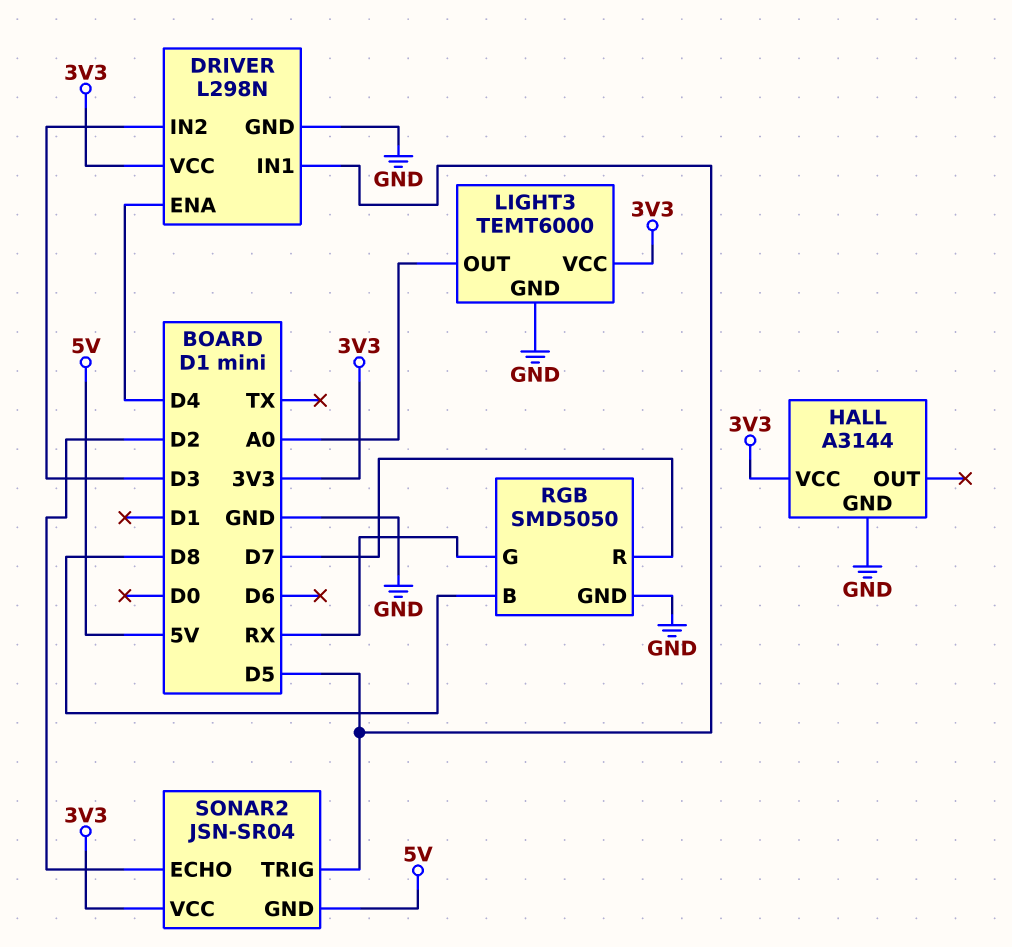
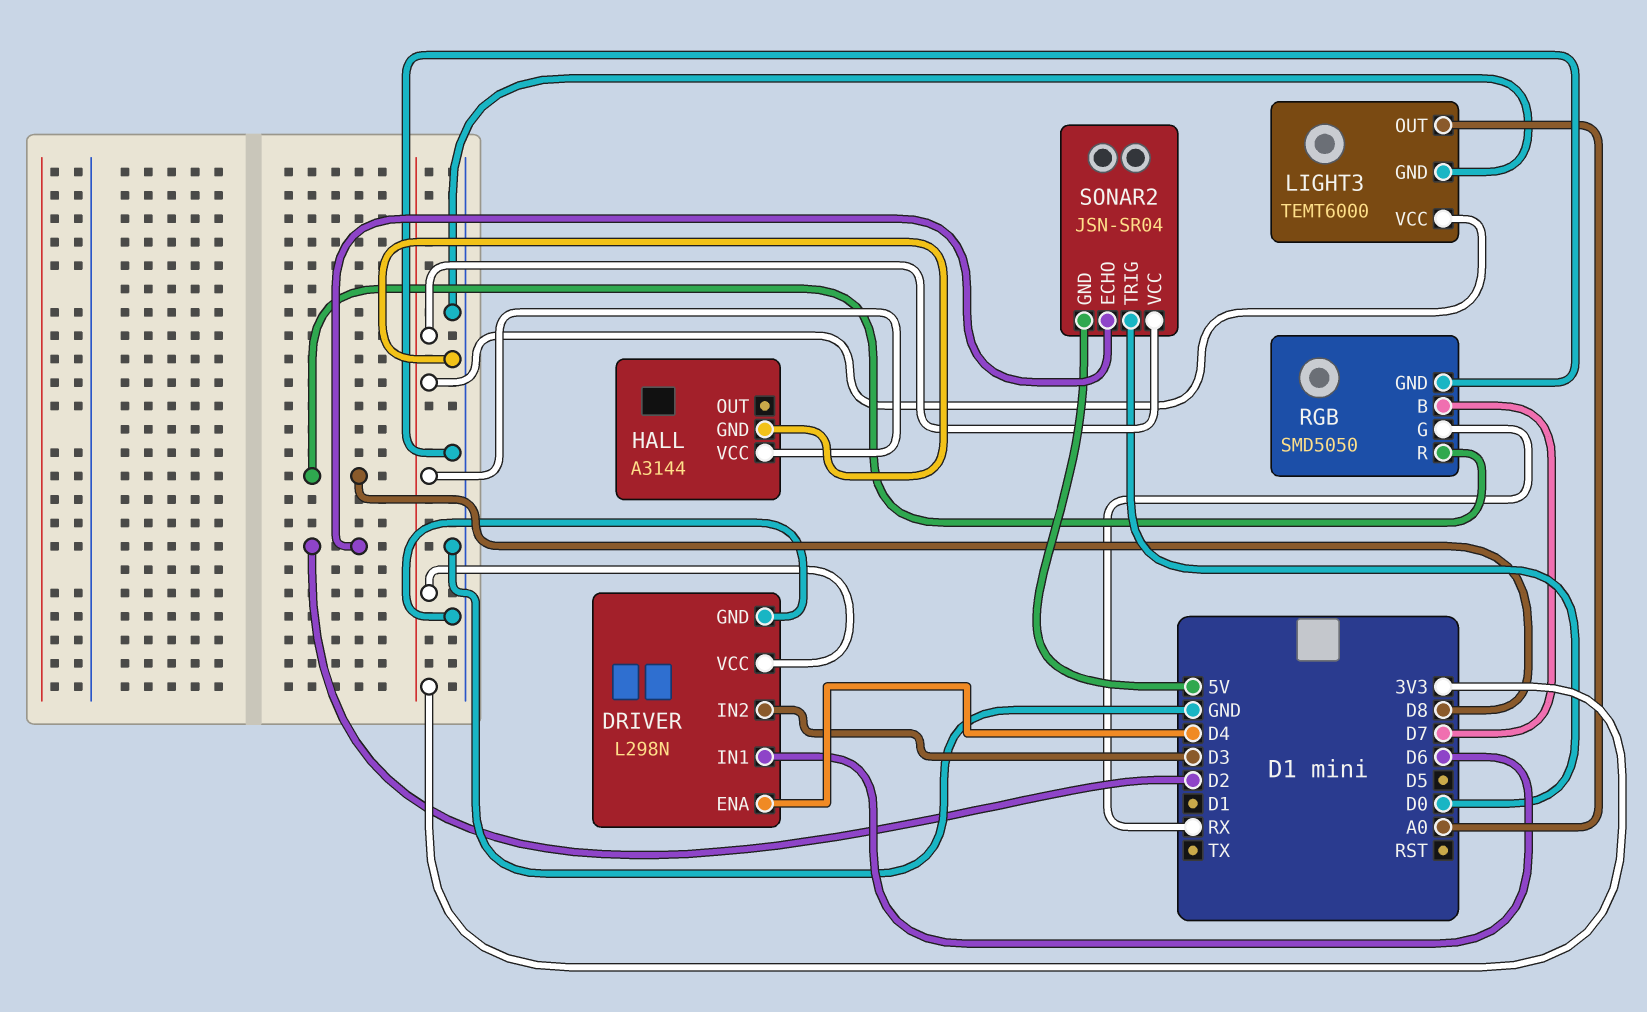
DRIVER pin IN1: D5 -> D6
RGB pin B: D8 -> D7
RGB pin R: D7 -> D8
SONAR2 pin TRIG: D5 -> D0

